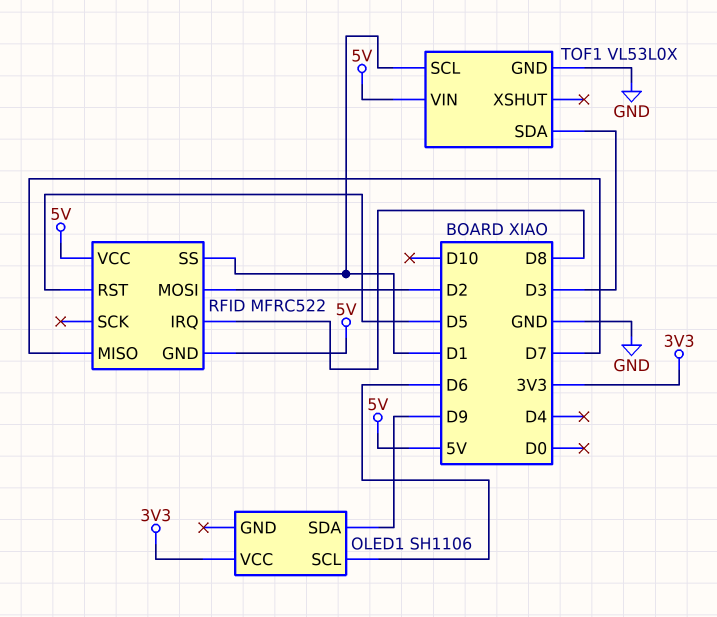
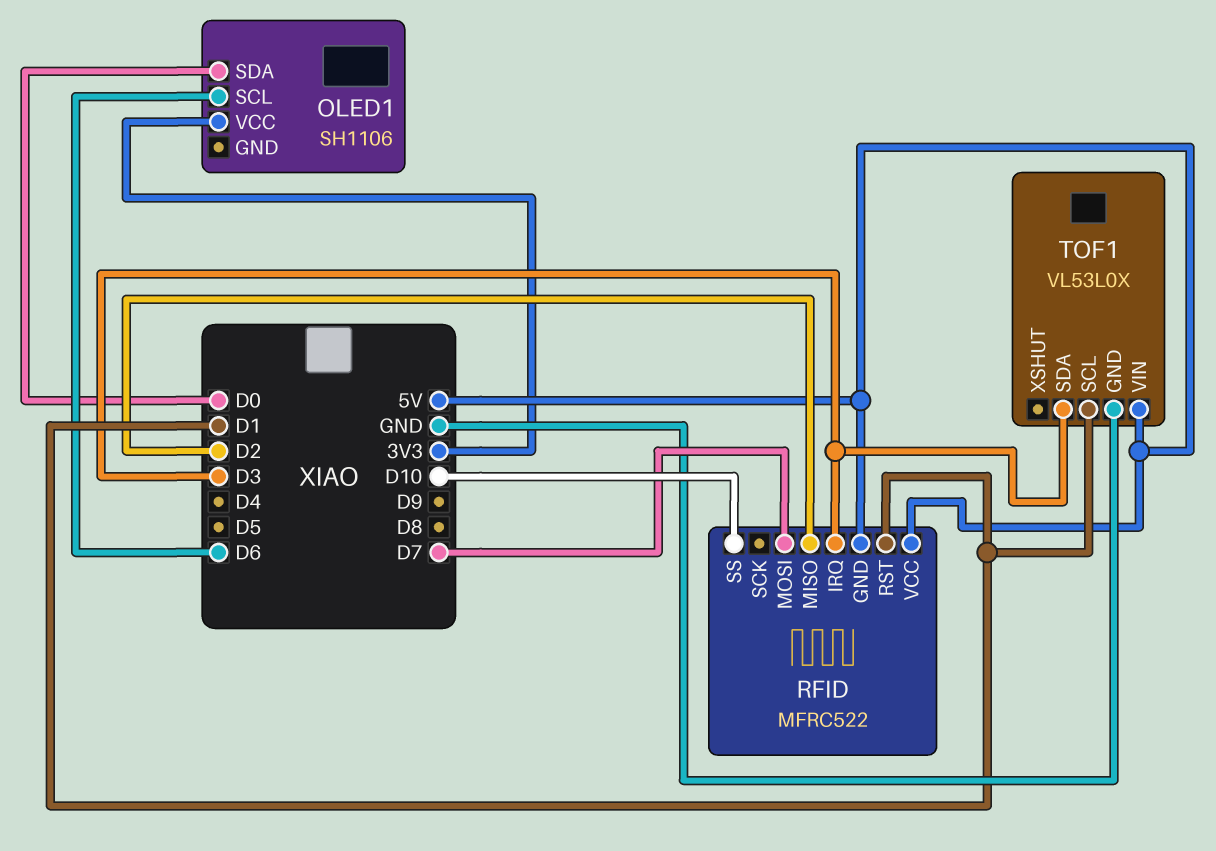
OLED1 pin SDA: D9 -> D0
RFID pin IRQ: D8 -> D3
RFID pin MISO: D7 -> D2
RFID pin MOSI: D2 -> D7
RFID pin RST: D5 -> D1
RFID pin SS: D1 -> D10

